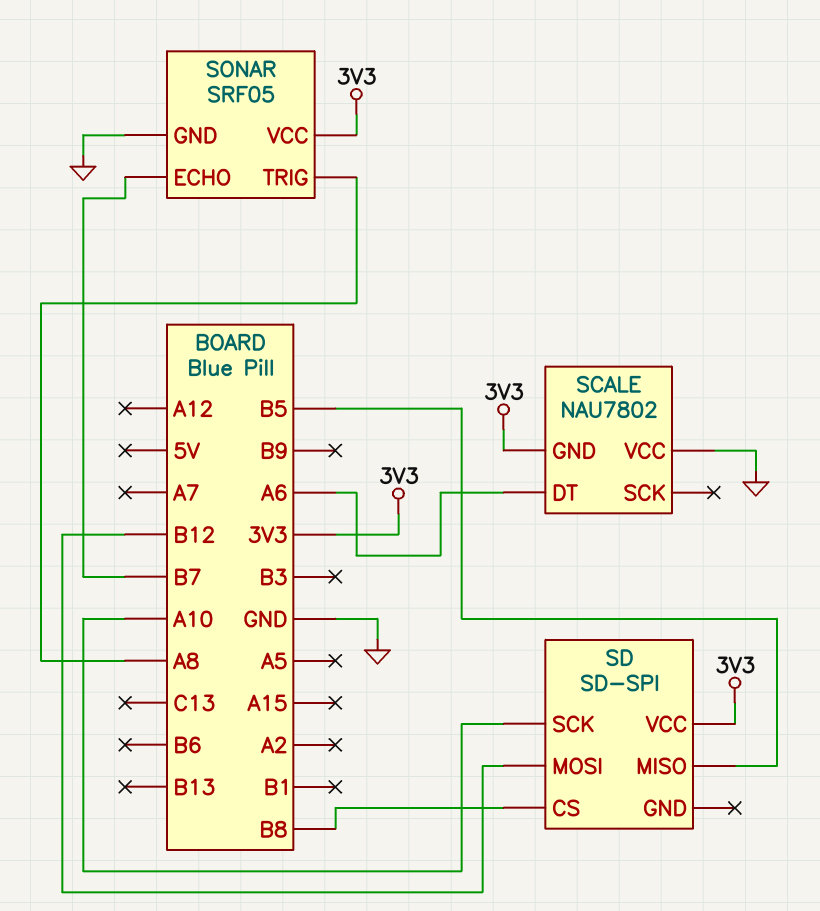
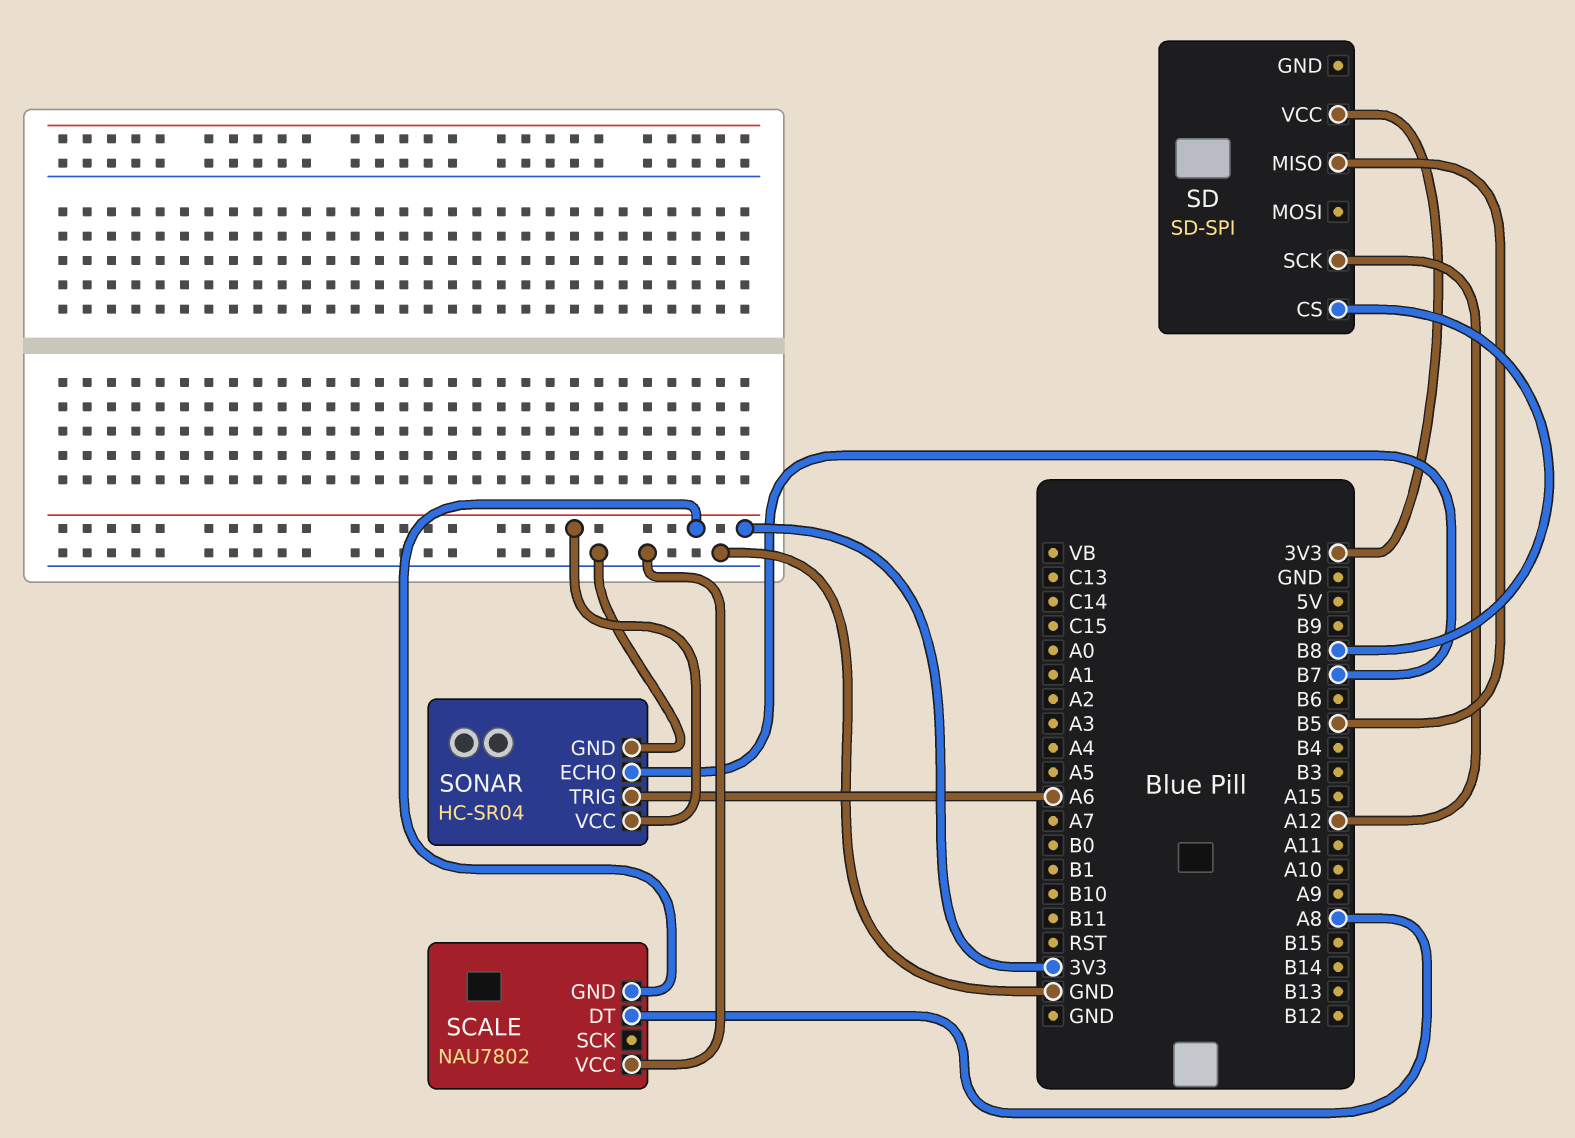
SCALE pin DT: A6 -> A8
SD pin MOSI: B12 -> none
SD pin SCK: A10 -> A12
SONAR: SRF05 -> HC-SR04
SONAR pin TRIG: A8 -> A6

